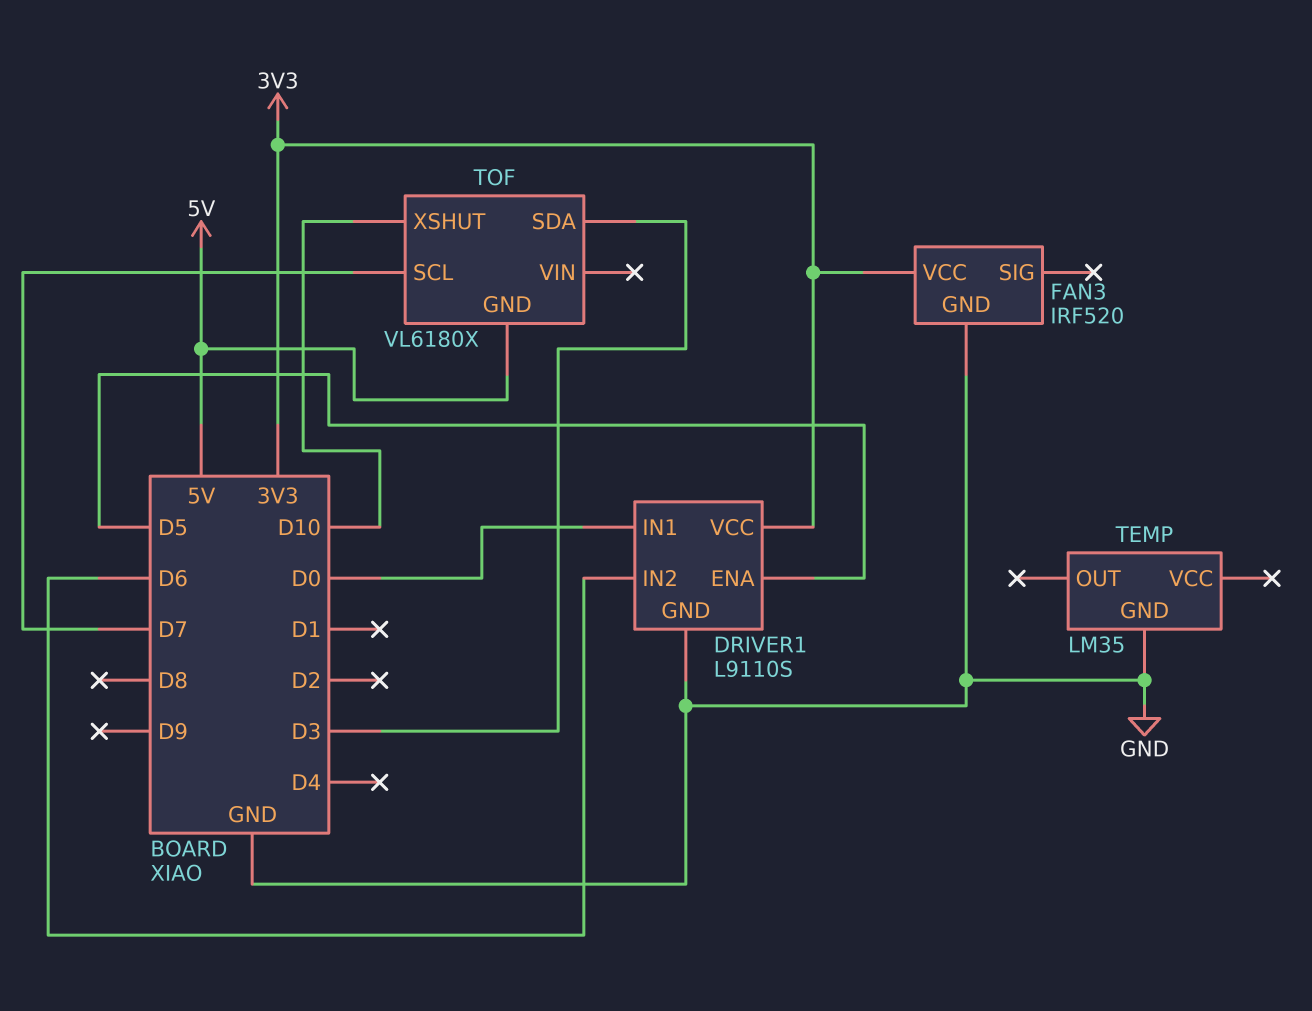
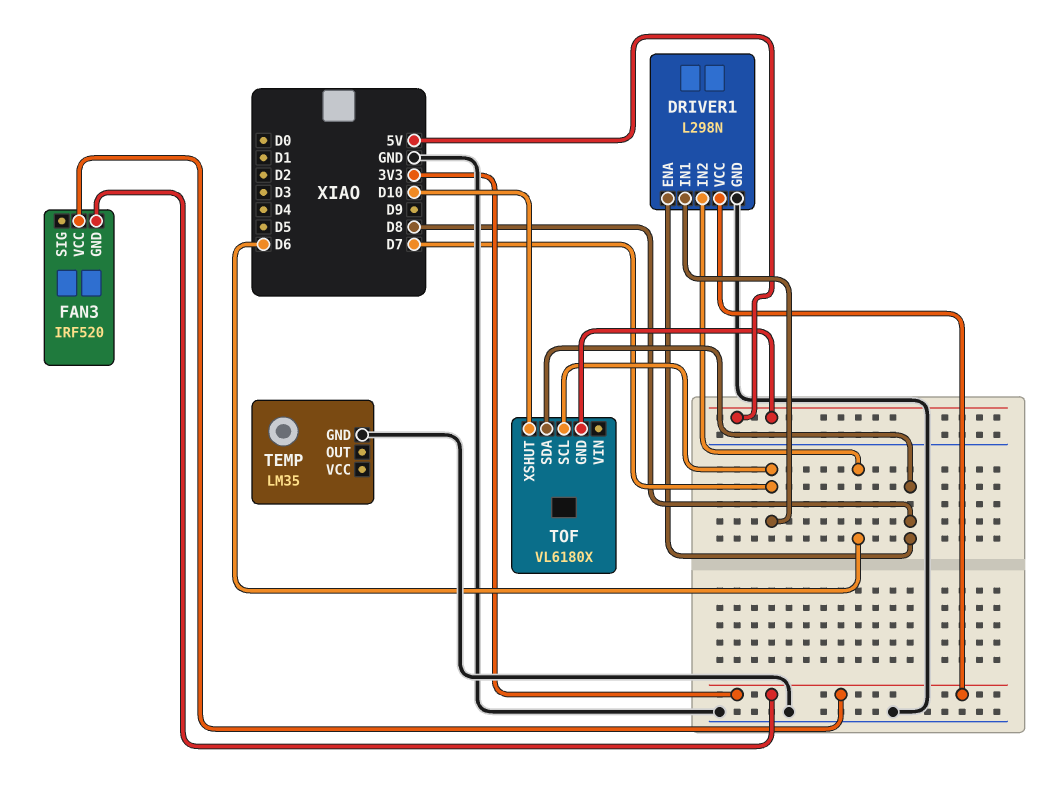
DRIVER1: L9110S -> L298N
DRIVER1 pin ENA: D5 -> D8
DRIVER1 pin IN1: D0 -> D7
FAN3 pin GND: GND -> 3V3
TOF pin SDA: D3 -> D8

